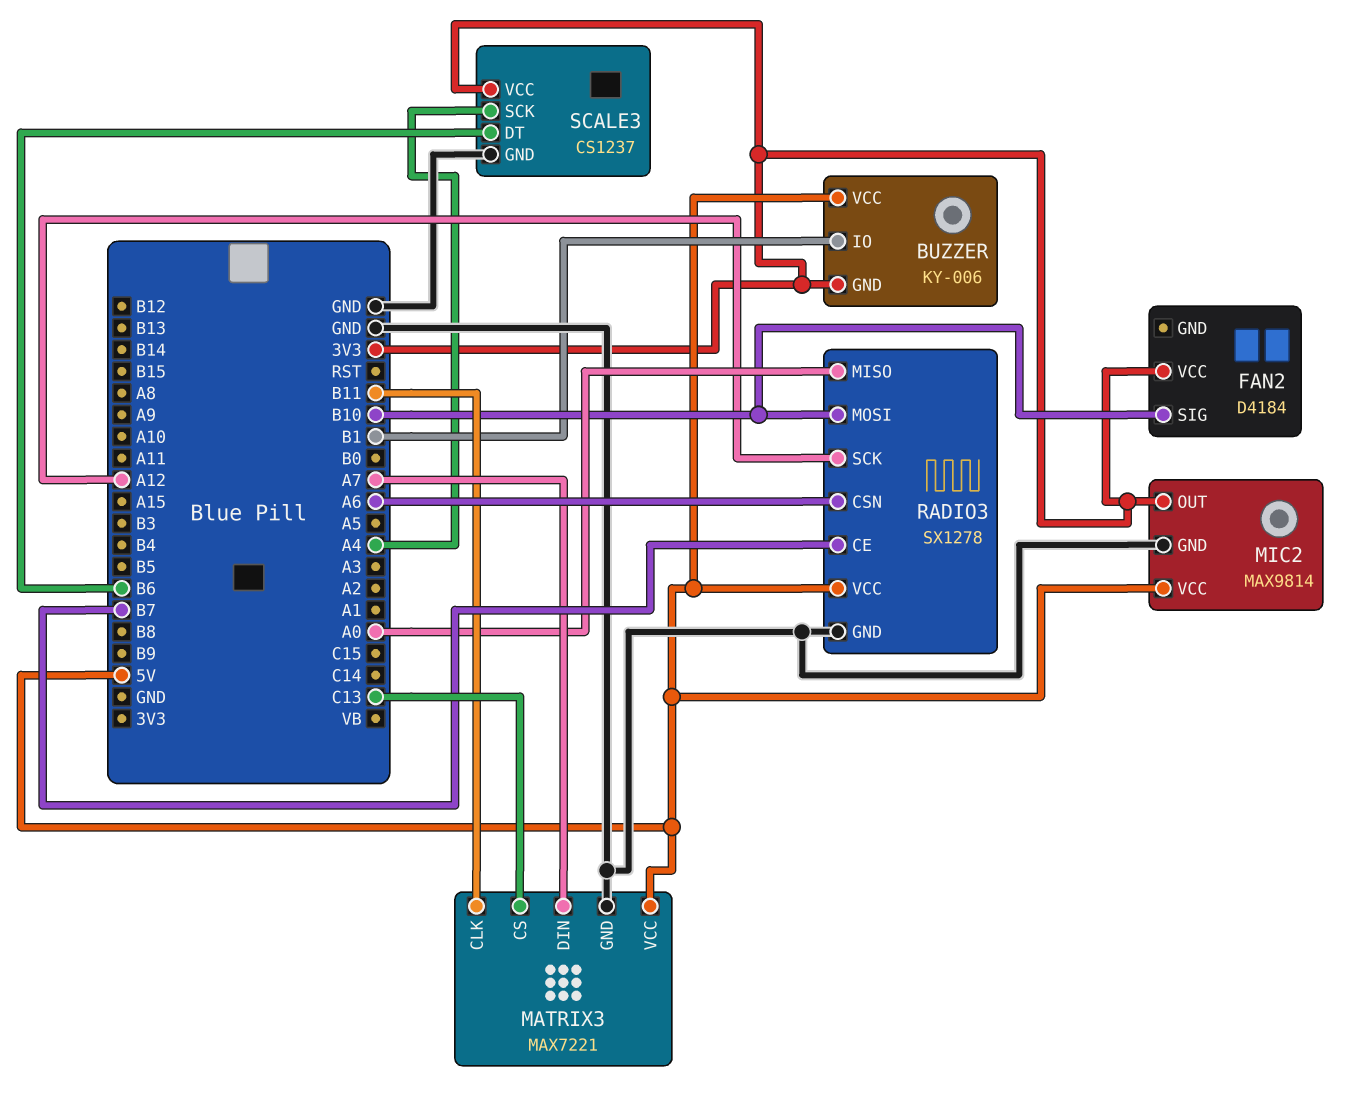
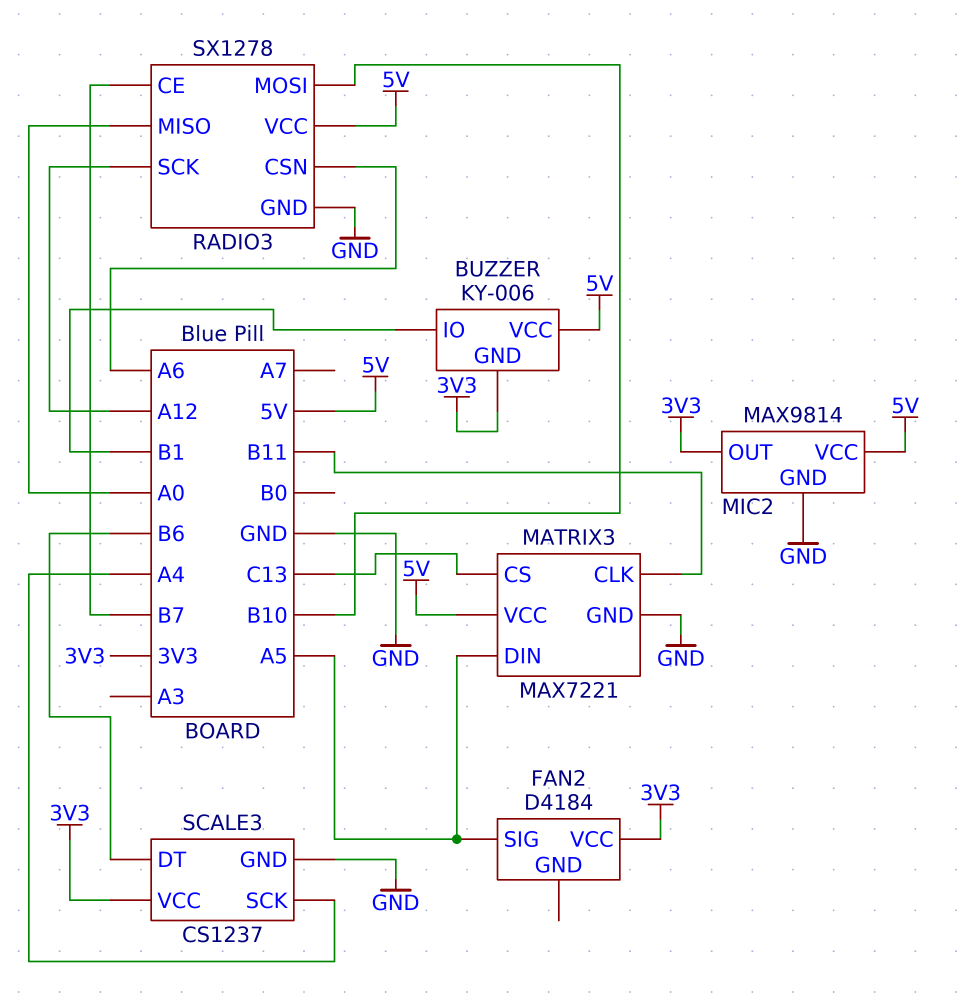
FAN2 pin SIG: B10 -> A5
MATRIX3 pin DIN: A7 -> A5

